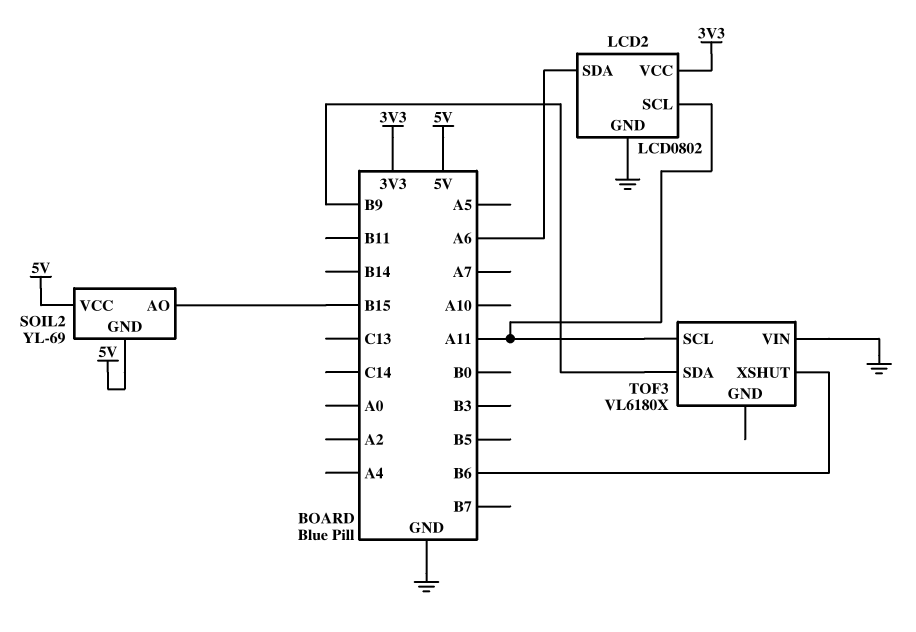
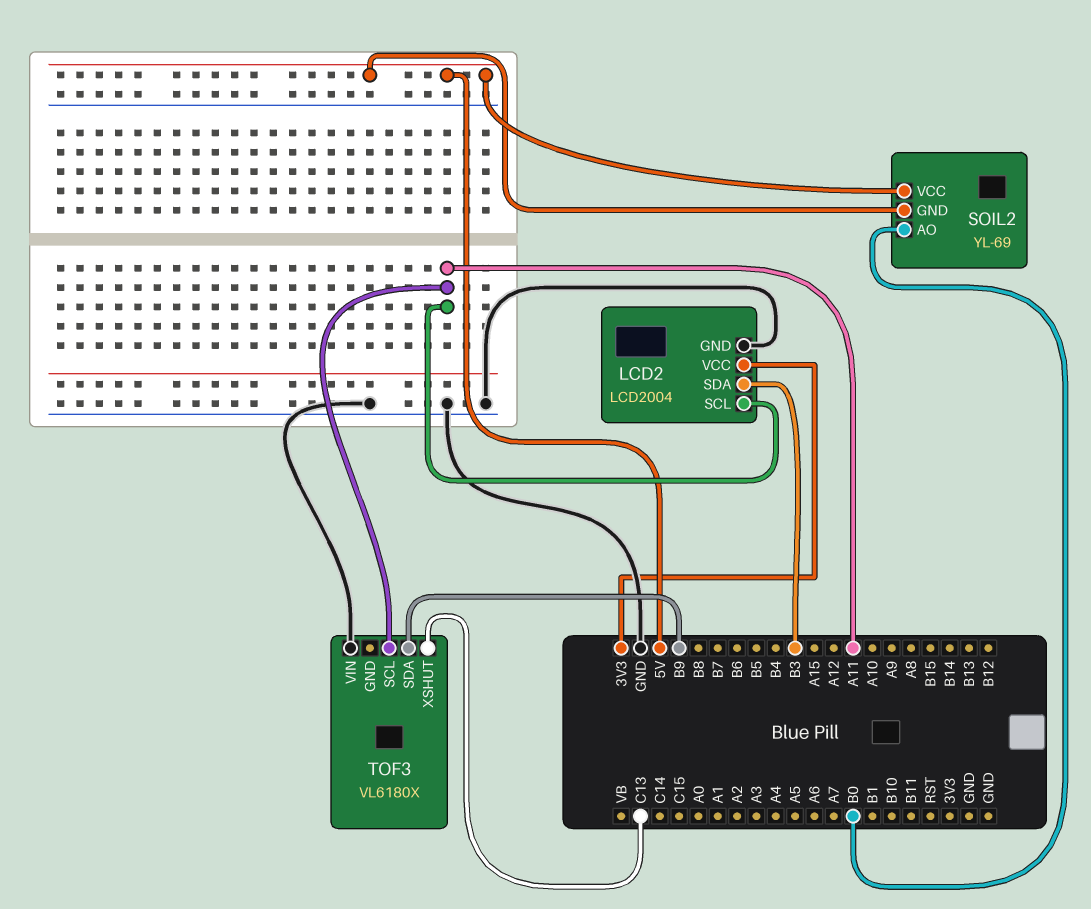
LCD2: LCD0802 -> LCD2004
LCD2 pin SDA: A6 -> B3
SOIL2 pin AO: B15 -> B0
TOF3 pin XSHUT: B6 -> C13

